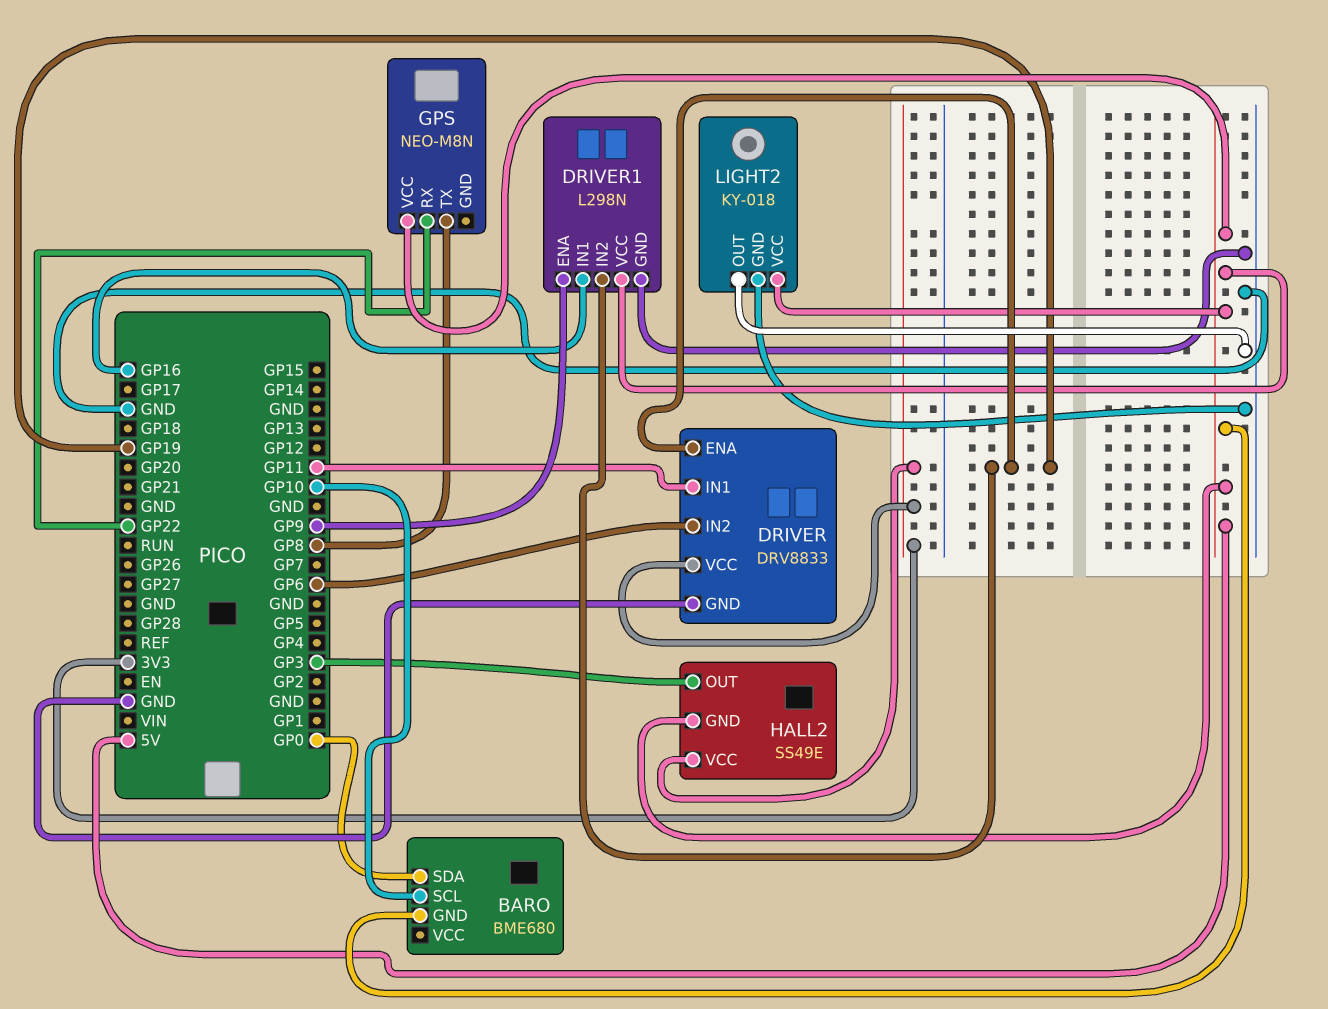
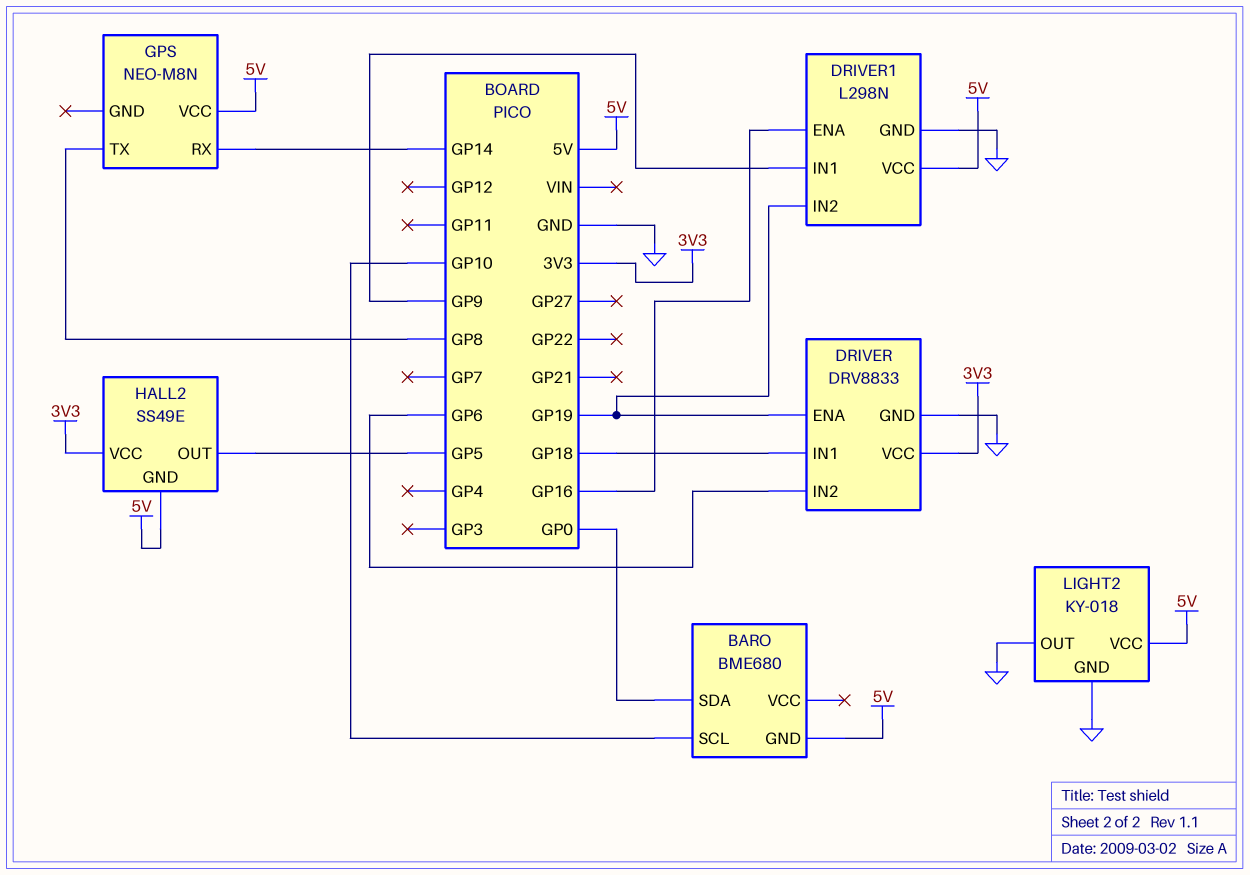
DRIVER pin IN1: GP11 -> GP18
DRIVER1 pin ENA: GP9 -> GP16
DRIVER1 pin IN1: GP16 -> GP9
GPS pin RX: GP22 -> GP14
HALL2 pin OUT: GP3 -> GP5

